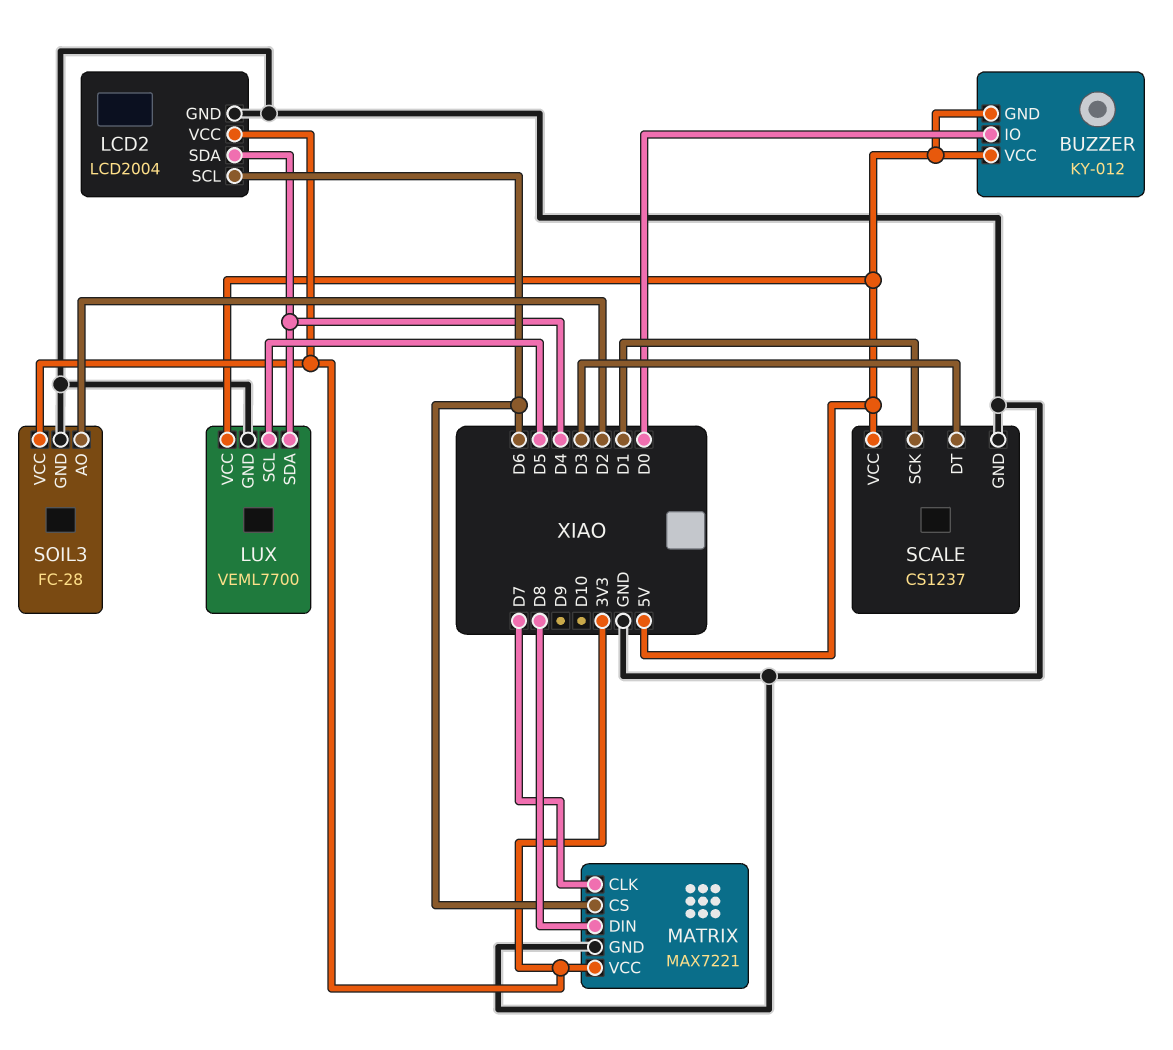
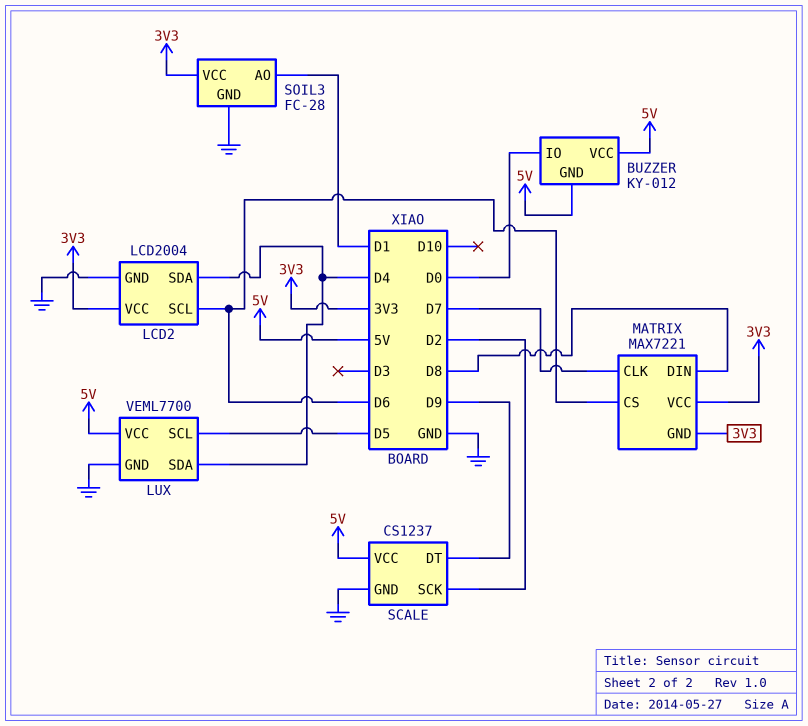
MATRIX pin GND: GND -> 3V3
SCALE pin DT: D3 -> D9
SCALE pin SCK: D1 -> D2
SOIL3 pin AO: D2 -> D1

